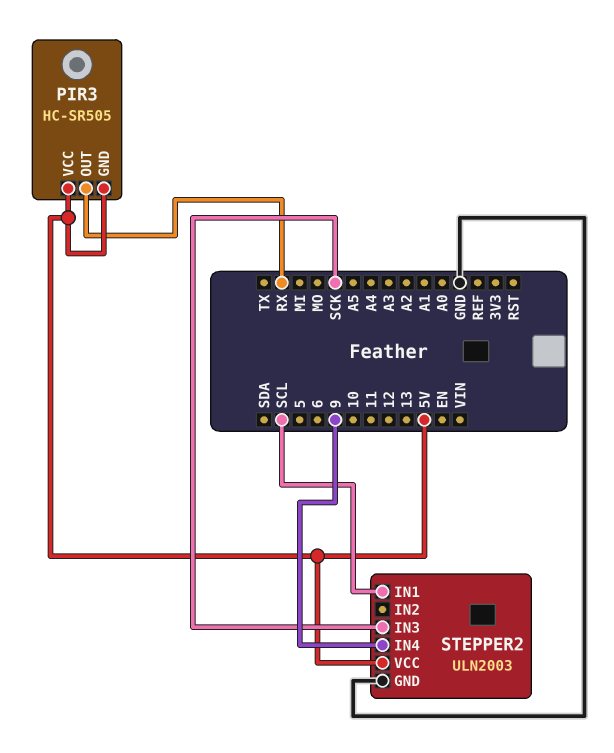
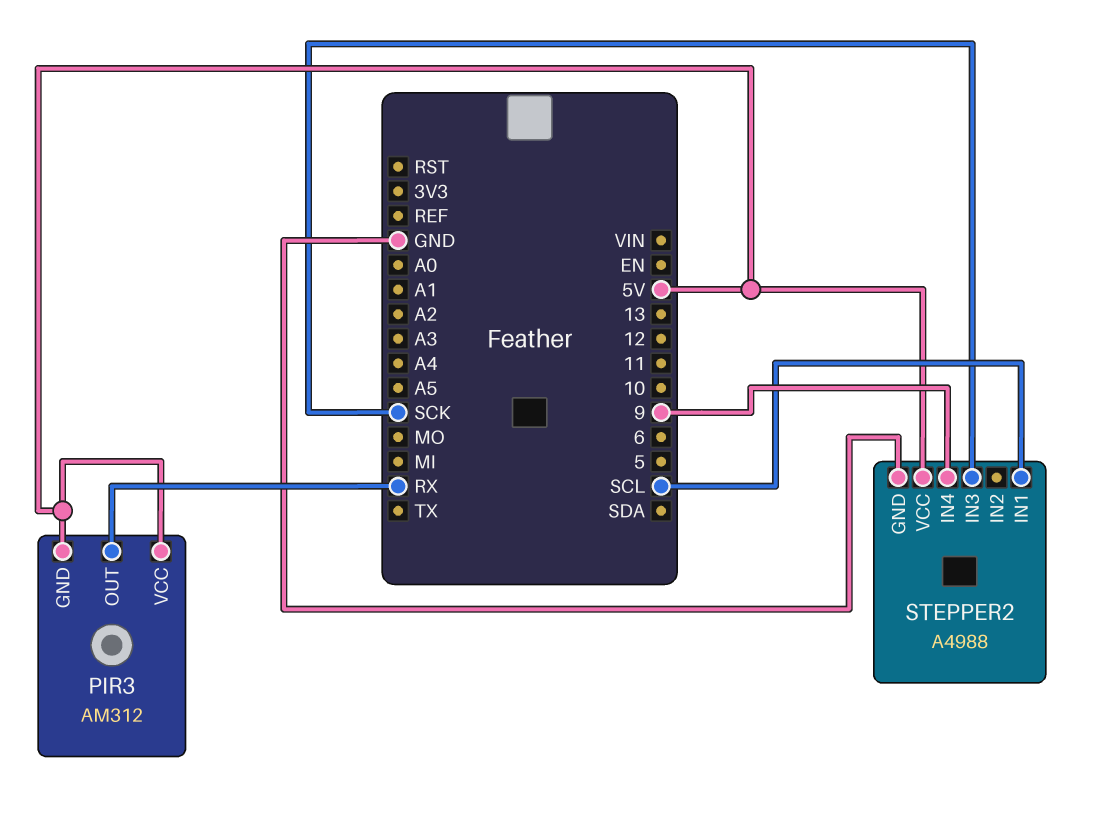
PIR3: HC-SR505 -> AM312
STEPPER2: ULN2003 -> A4988

